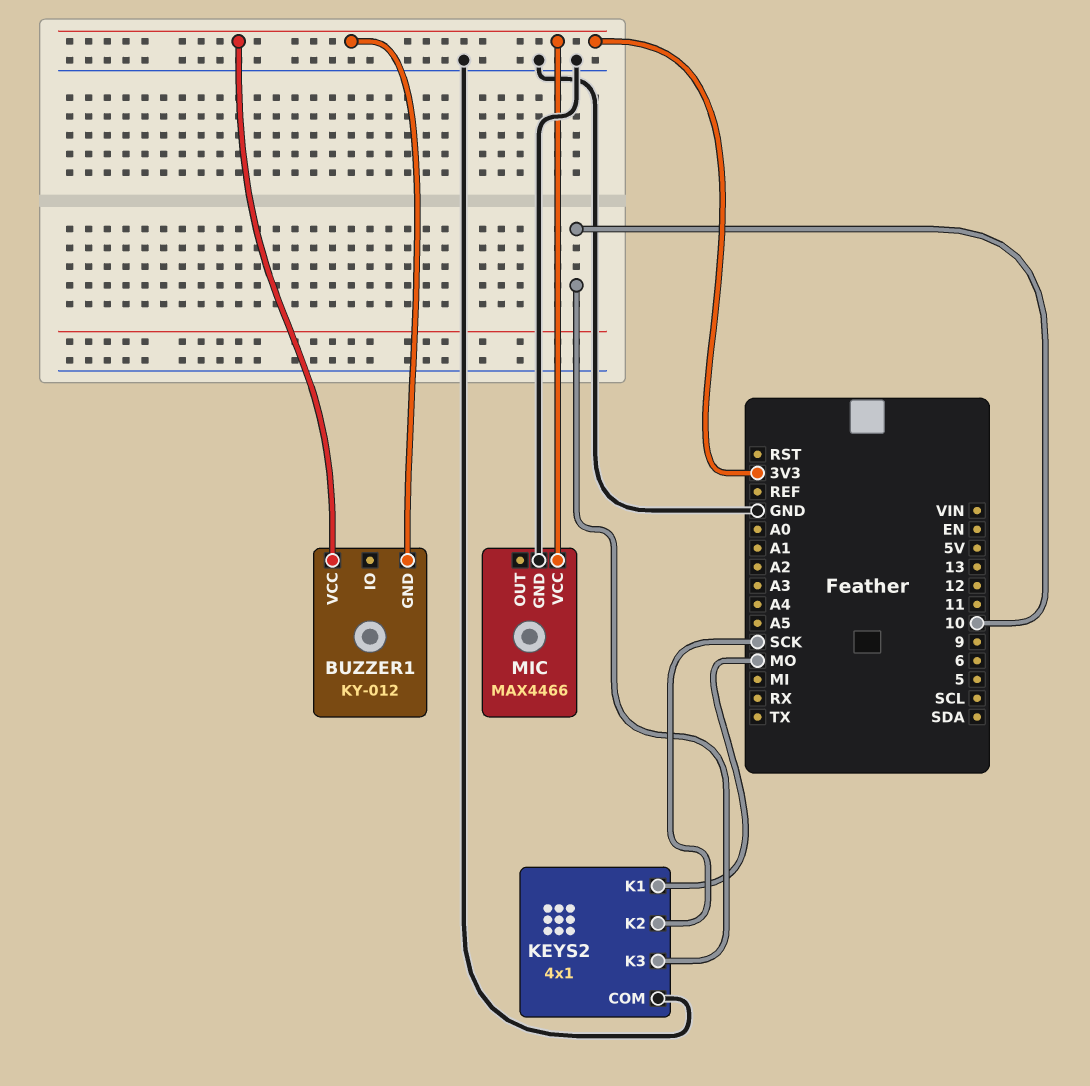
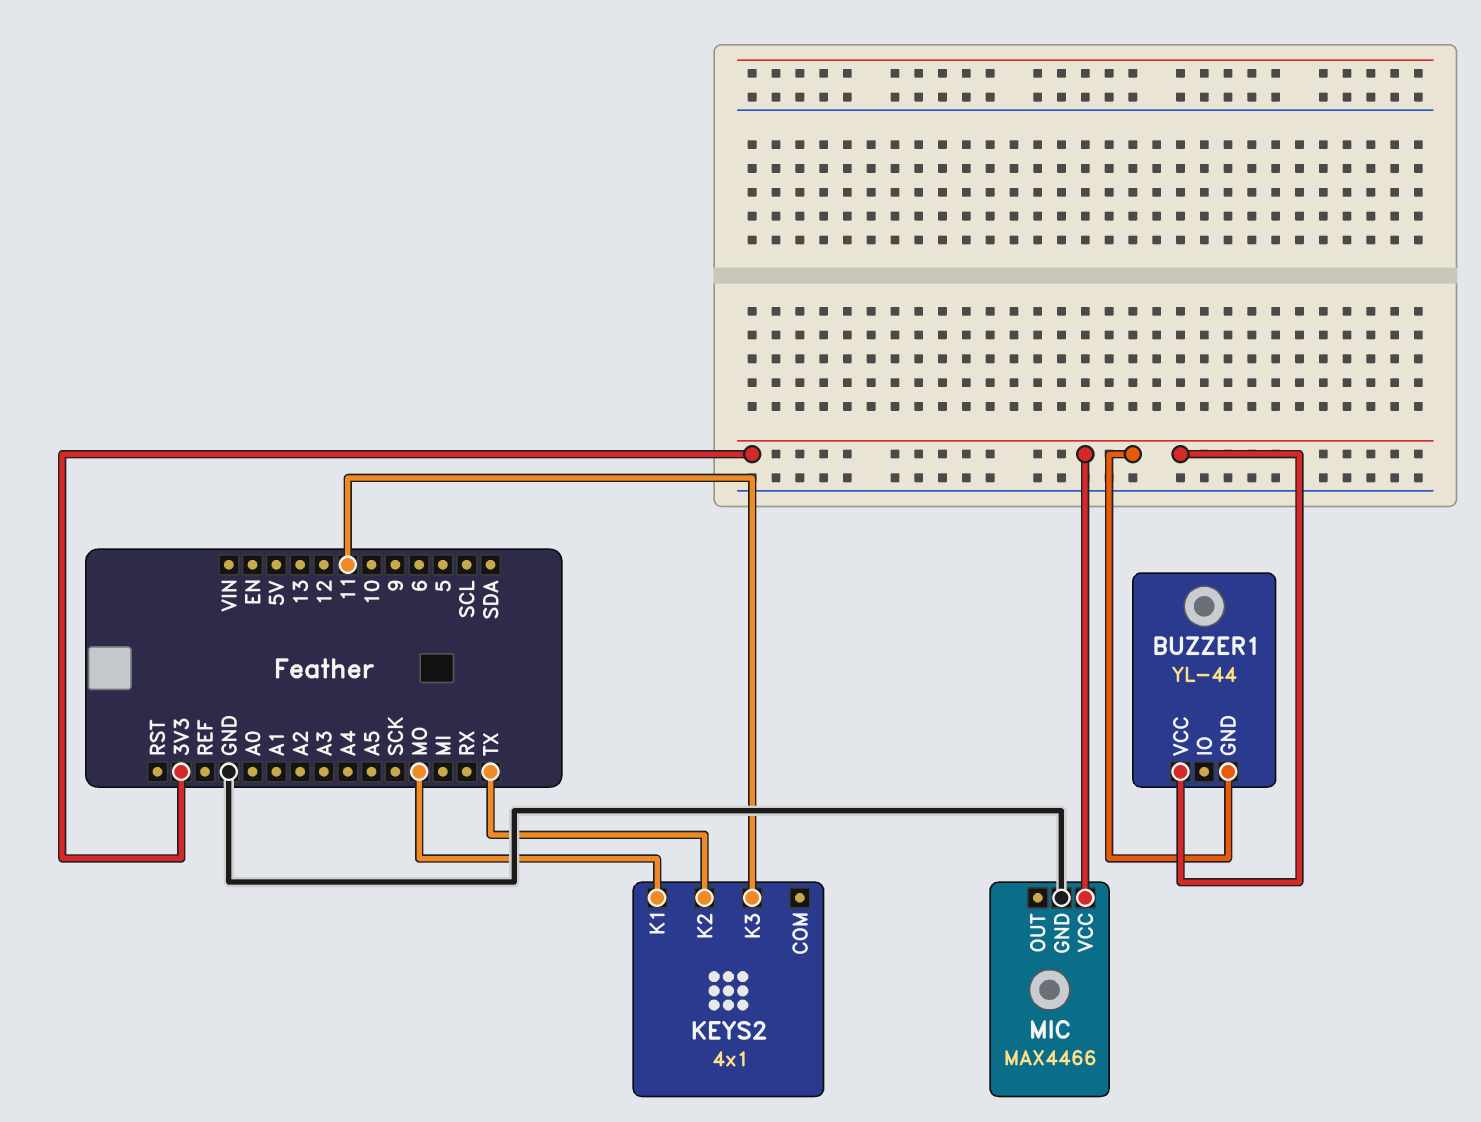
BUZZER1: KY-012 -> YL-44
KEYS2 pin COM: GND -> none
KEYS2 pin K2: SCK -> TX
KEYS2 pin K3: 10 -> 11

